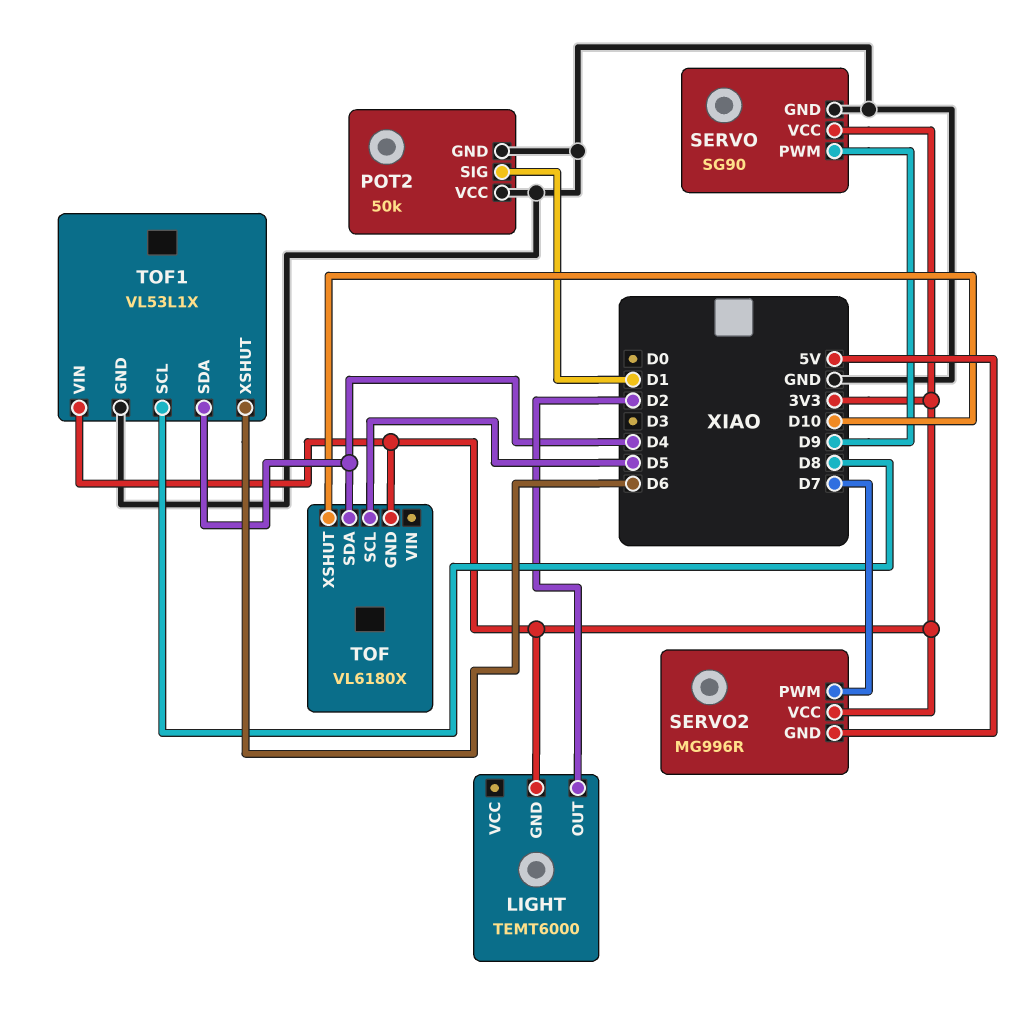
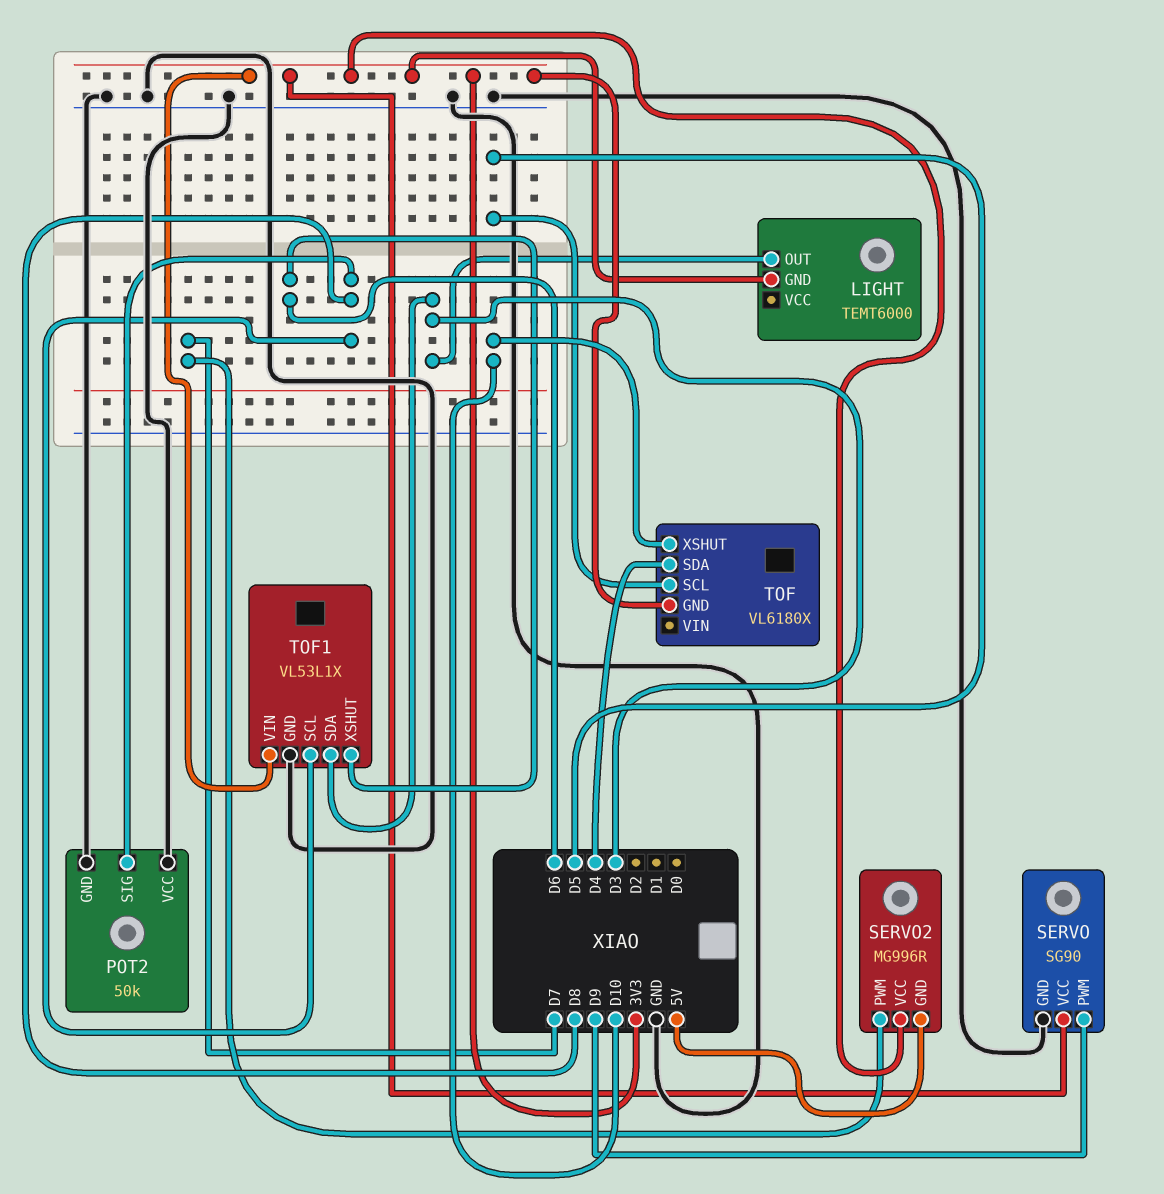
LIGHT pin OUT: D2 -> D3
POT2 pin SIG: D1 -> D8
TOF1 pin SDA: D4 -> D3

